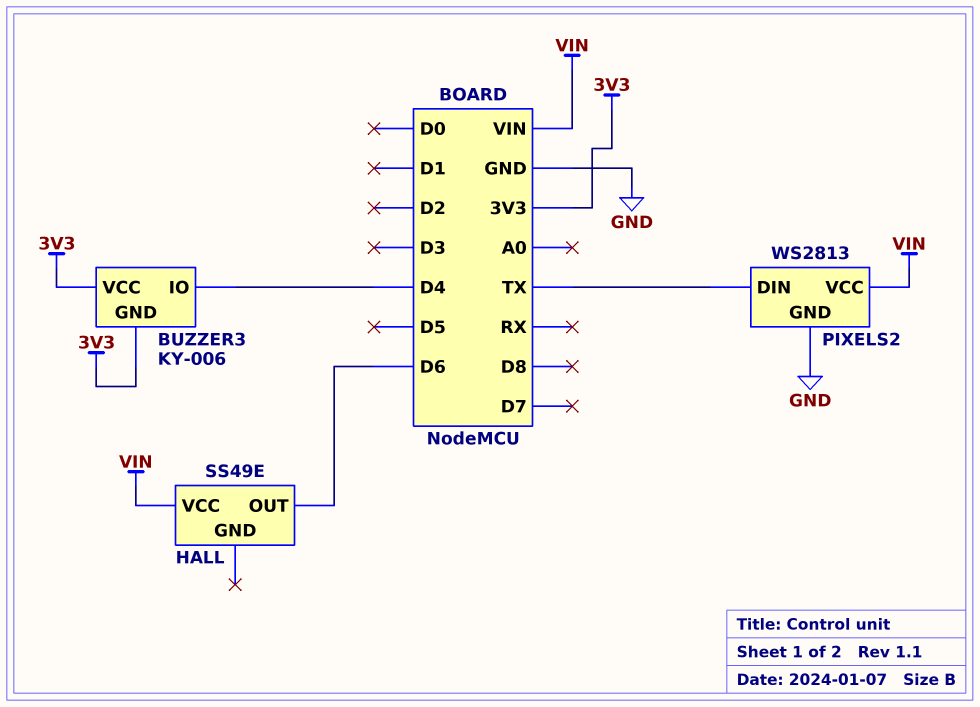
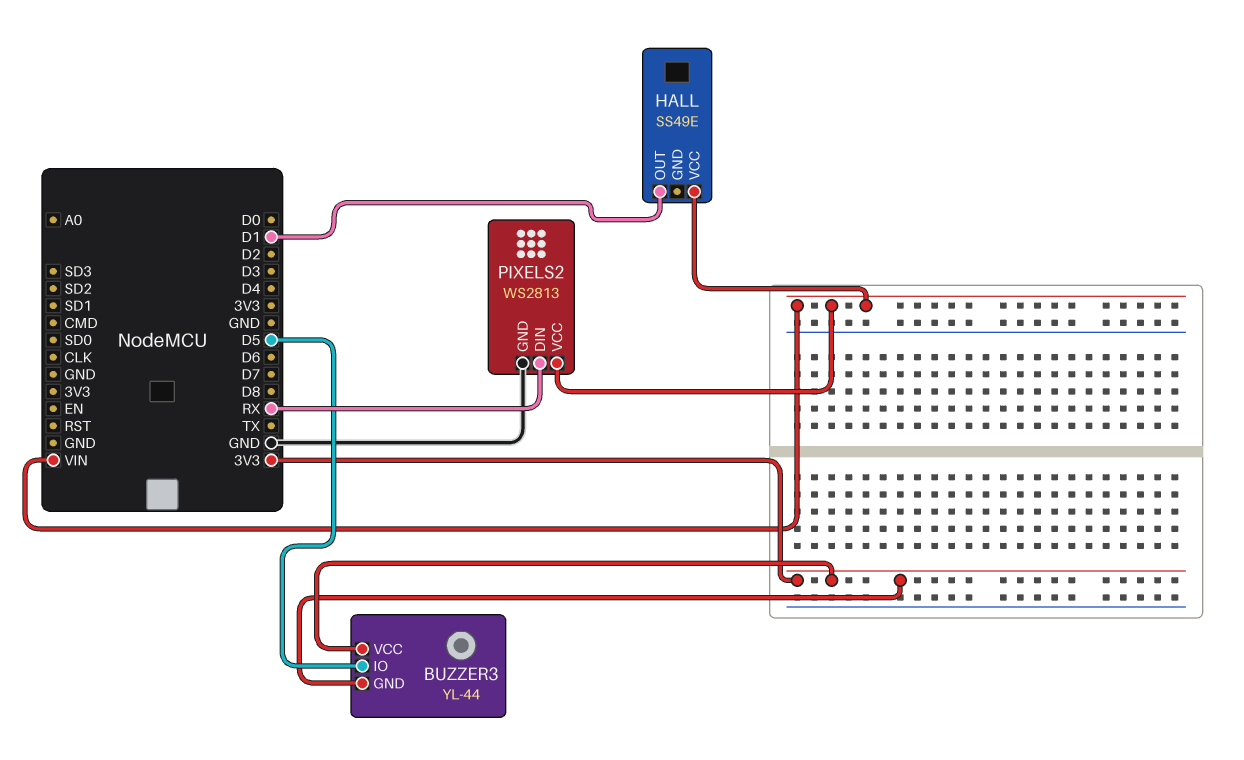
BUZZER3: KY-006 -> YL-44
BUZZER3 pin IO: D4 -> D5
HALL pin OUT: D6 -> D1
PIXELS2 pin DIN: TX -> RX

